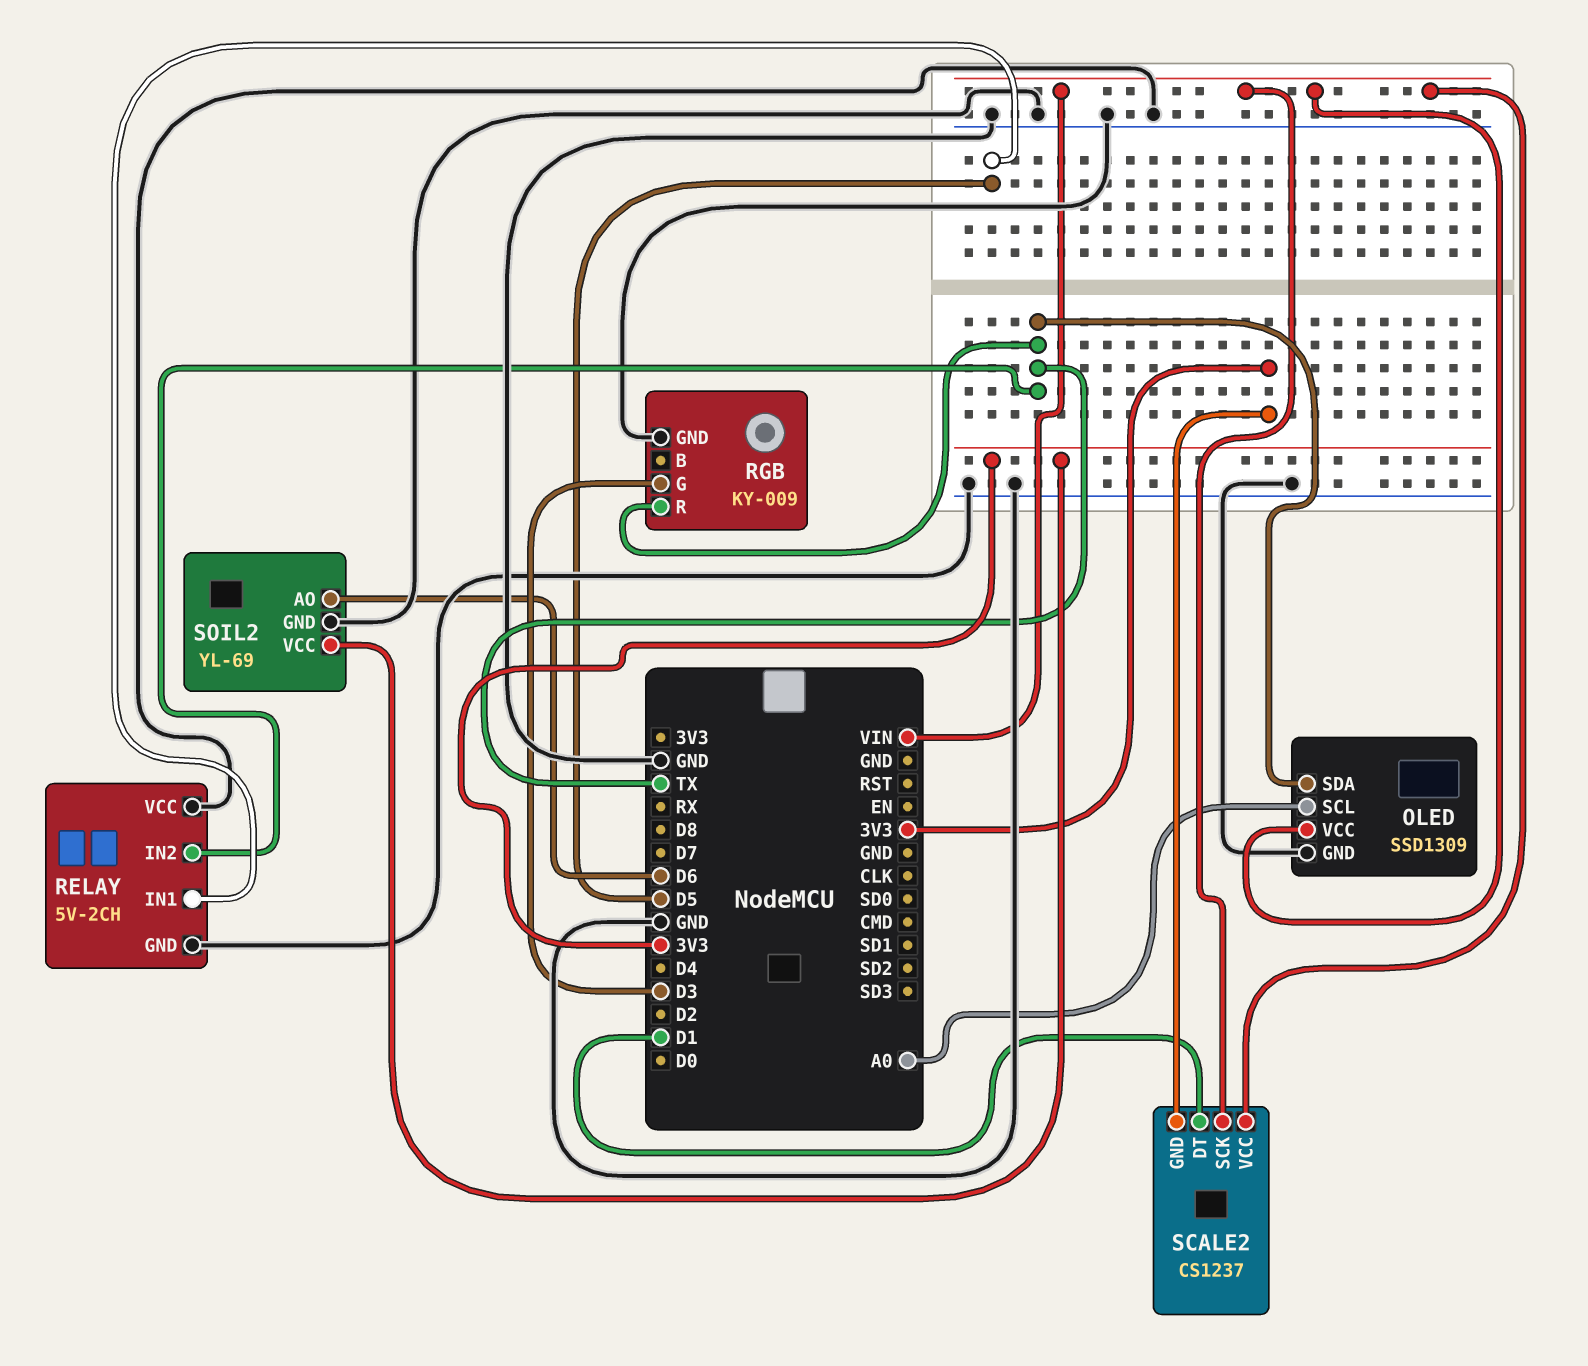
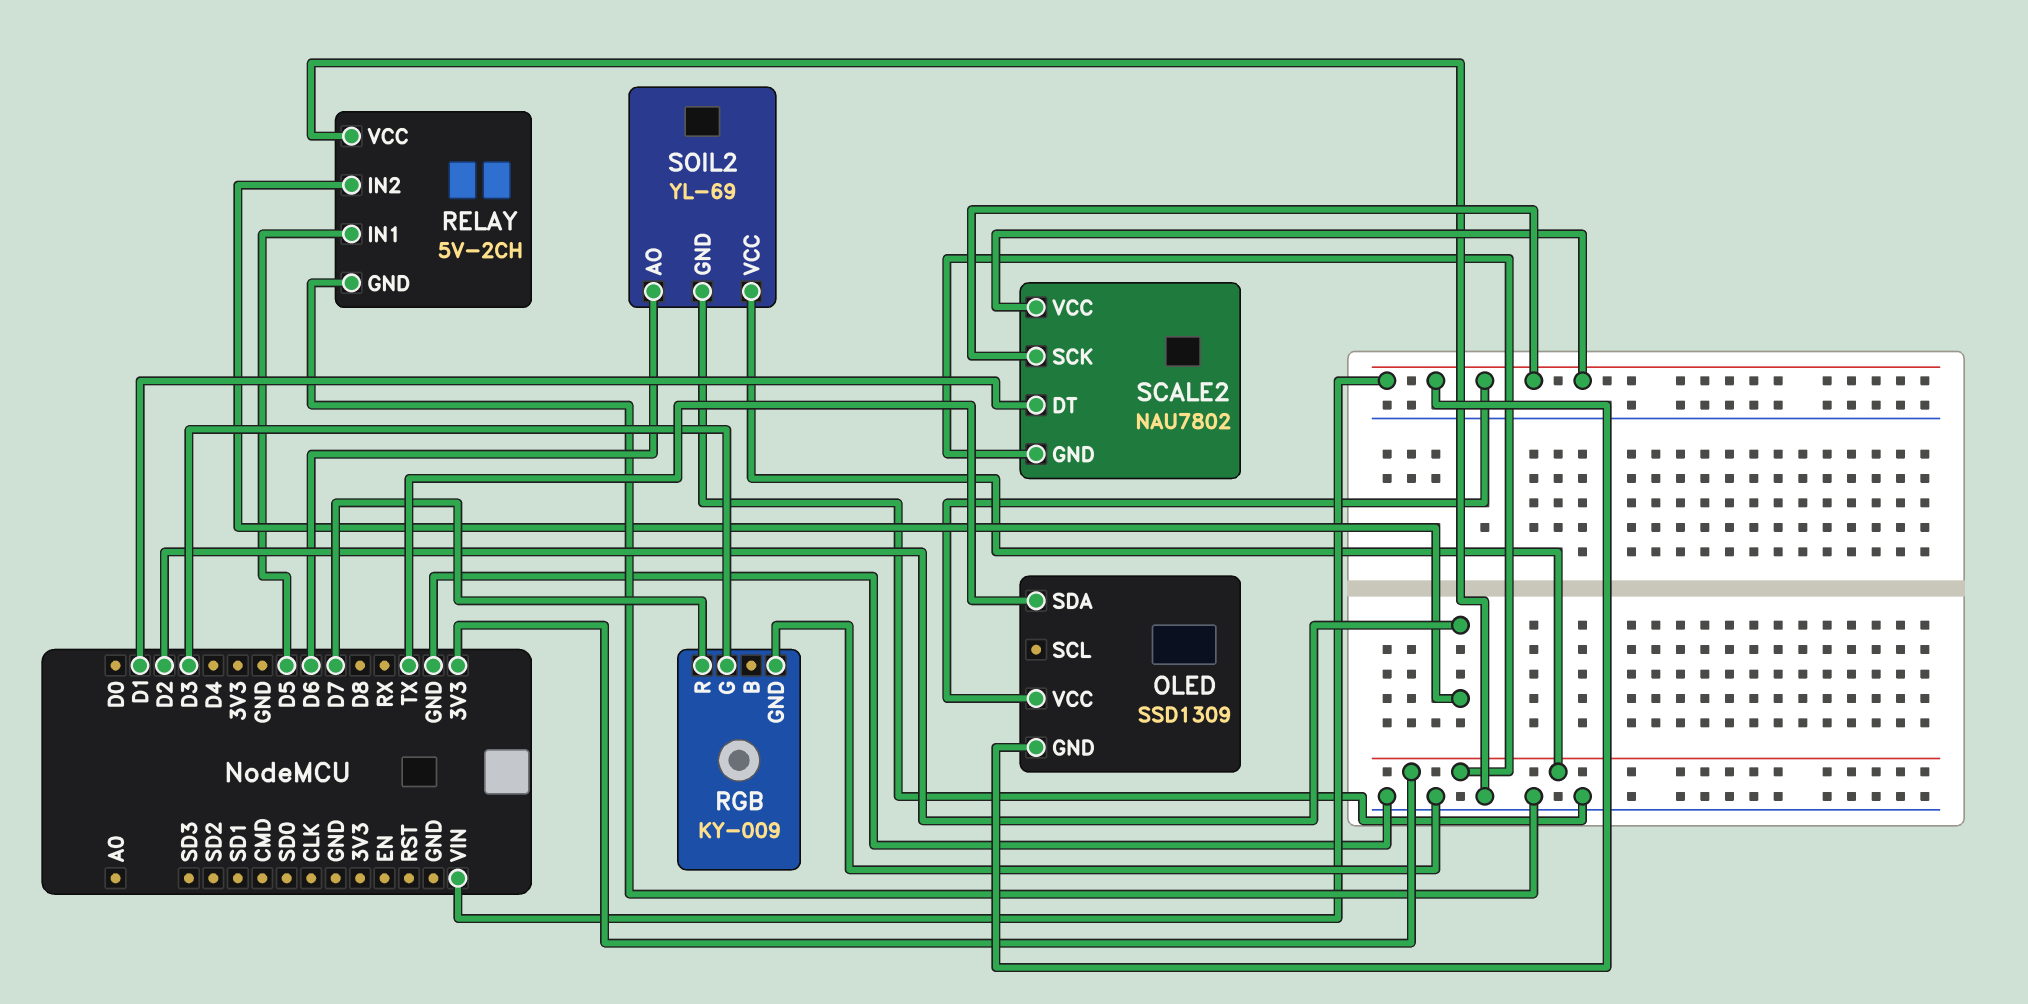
OLED pin GND: GND -> VIN
OLED pin SCL: A0 -> none
RELAY pin IN2: TX -> D2
RGB pin R: TX -> D7
SCALE2: CS1237 -> NAU7802

